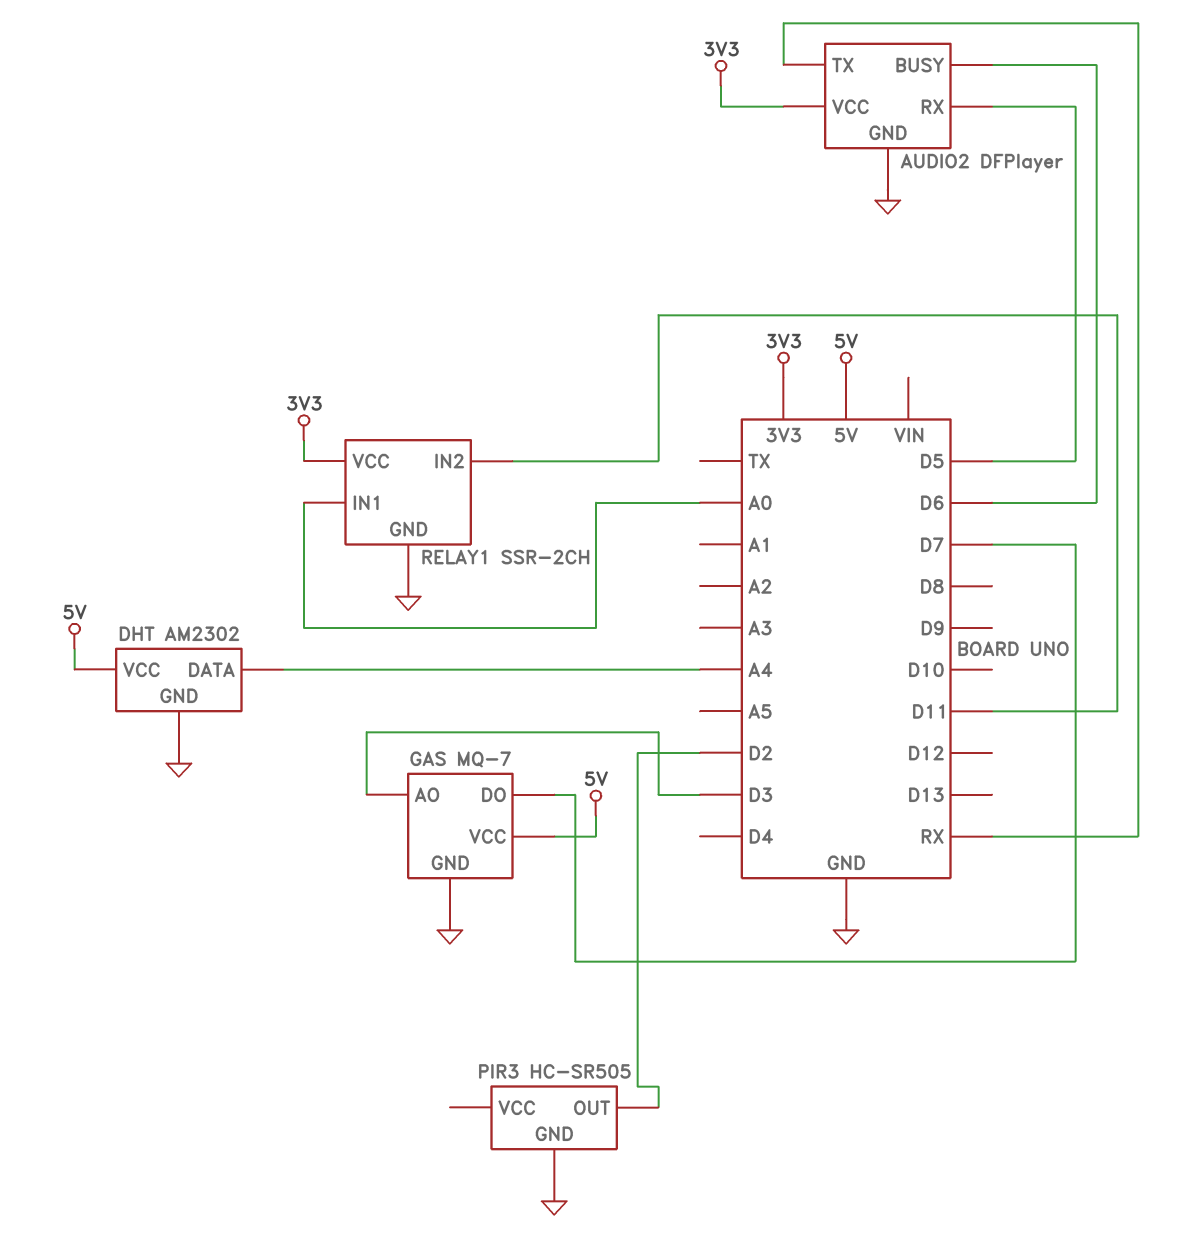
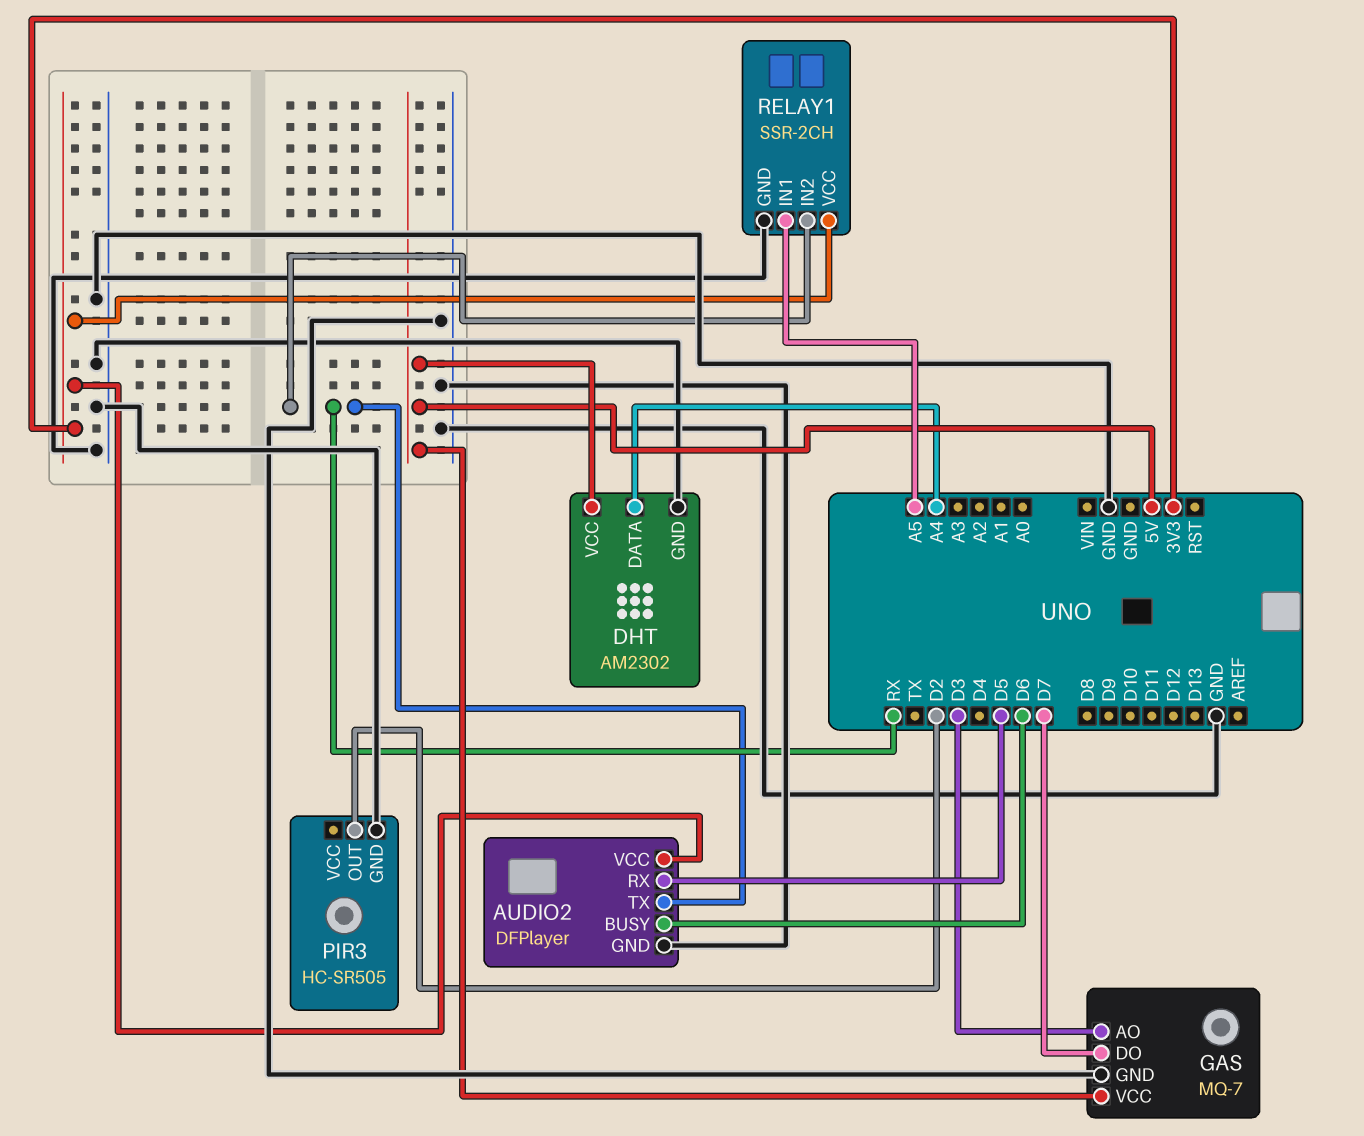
RELAY1 pin IN1: A0 -> A5
RELAY1 pin IN2: D11 -> RX

